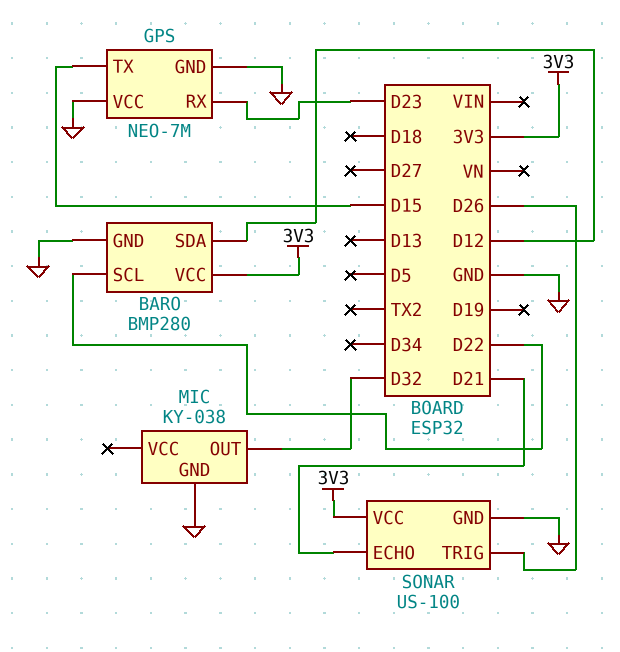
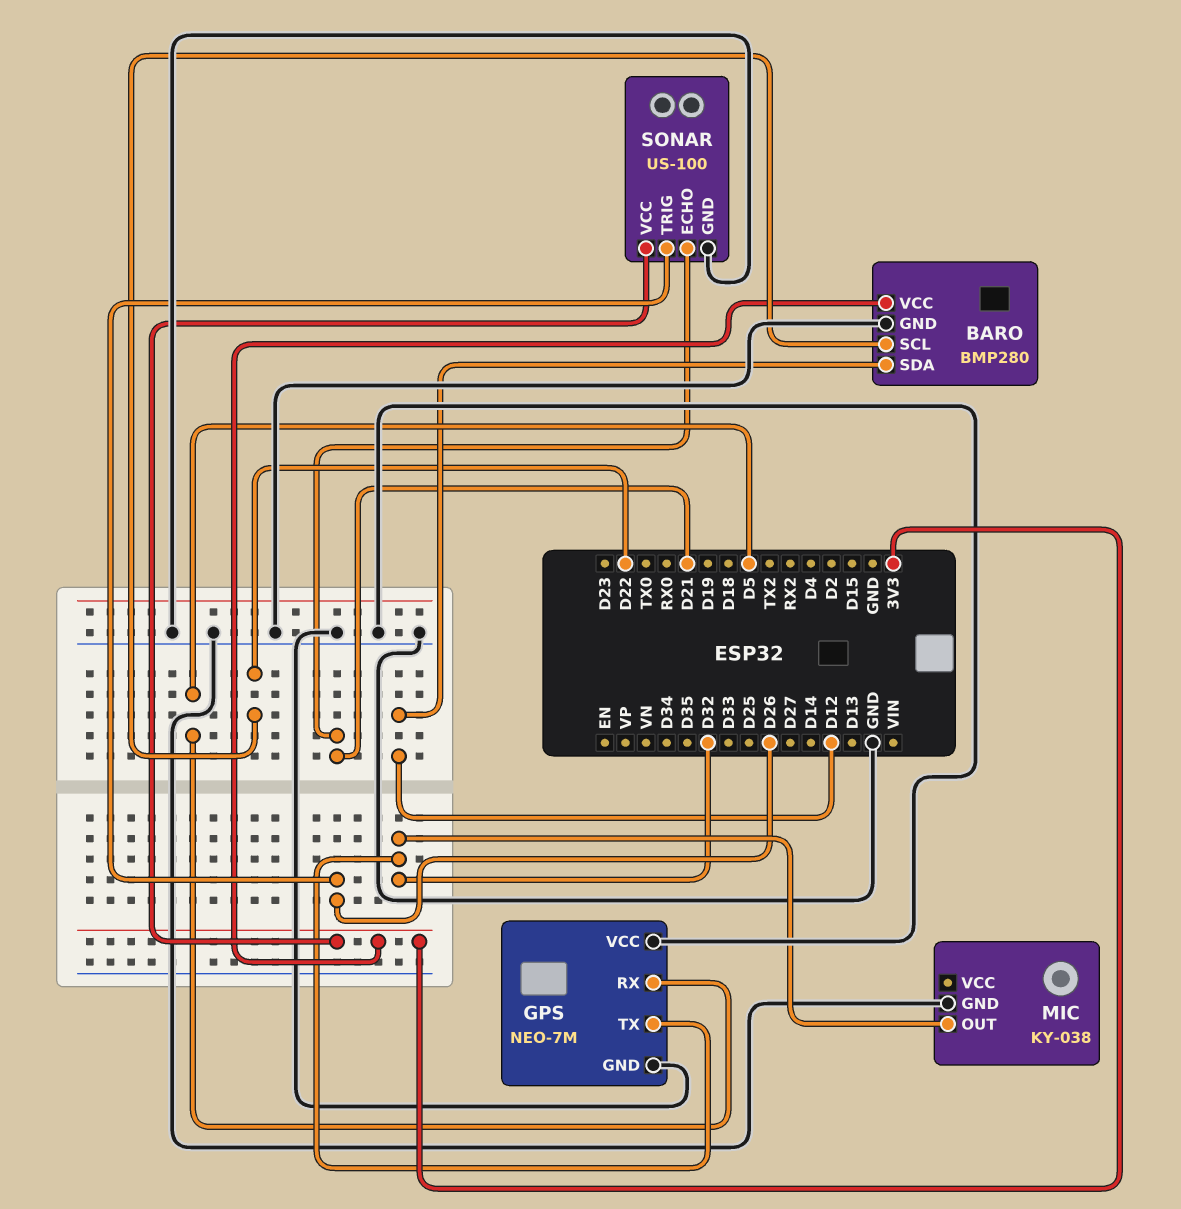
GPS pin RX: D23 -> D5
GPS pin TX: D15 -> D32

